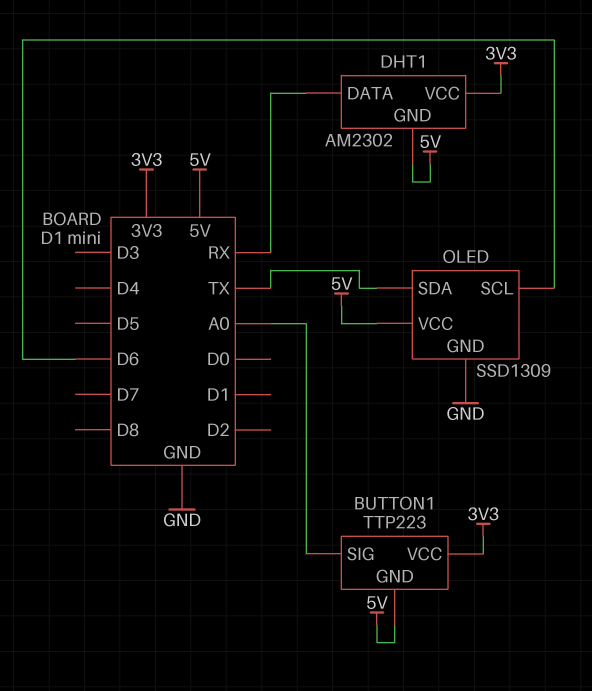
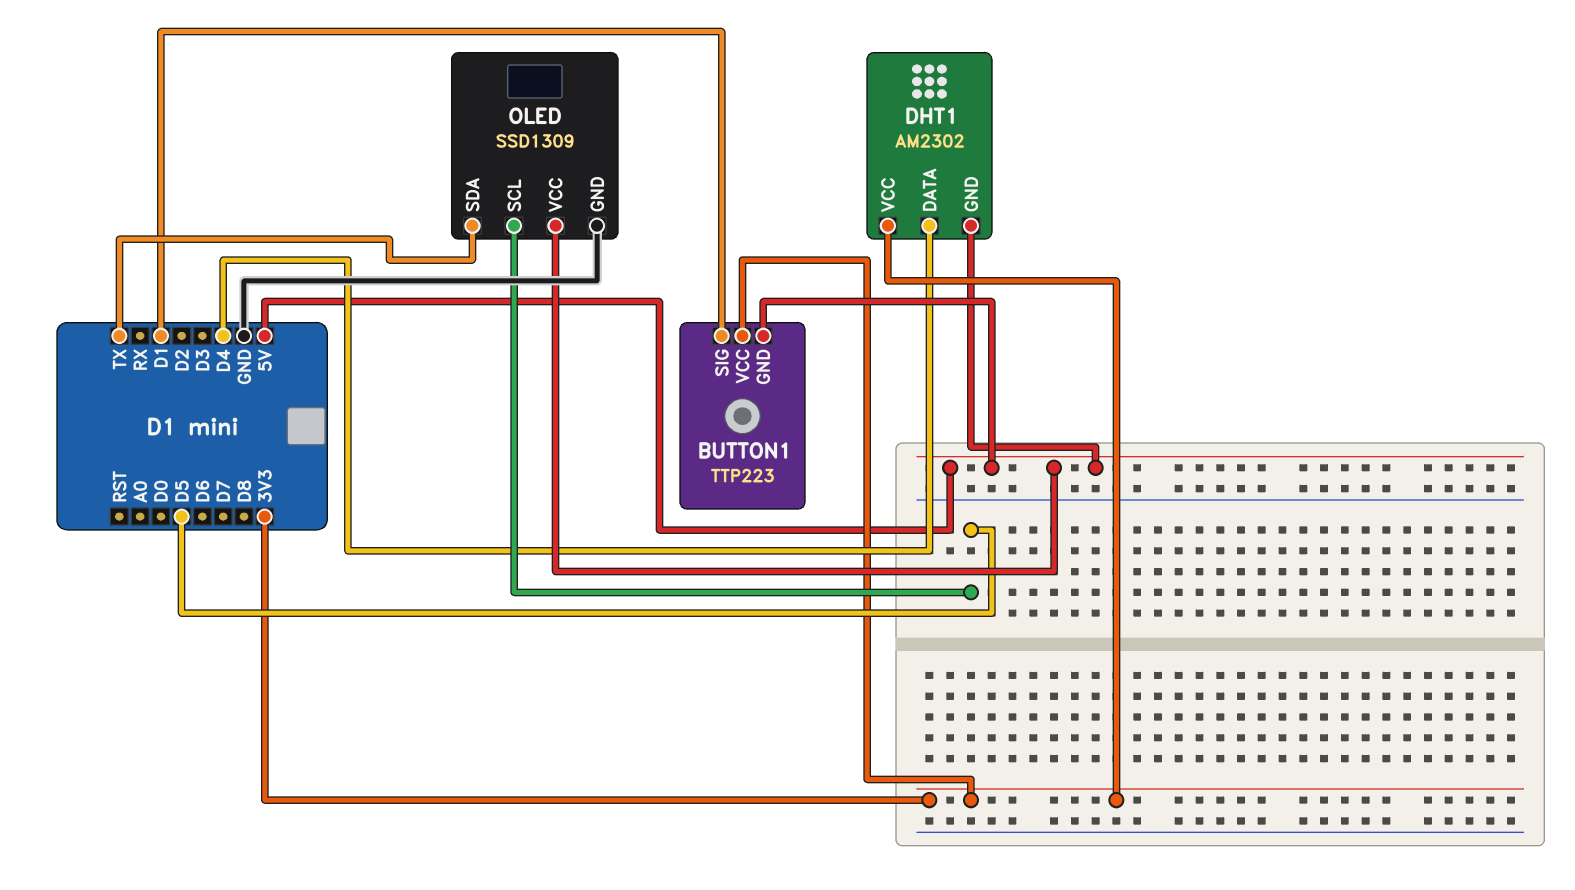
BUTTON1 pin SIG: A0 -> D1
DHT1 pin DATA: RX -> D4
OLED pin SCL: D6 -> D5

